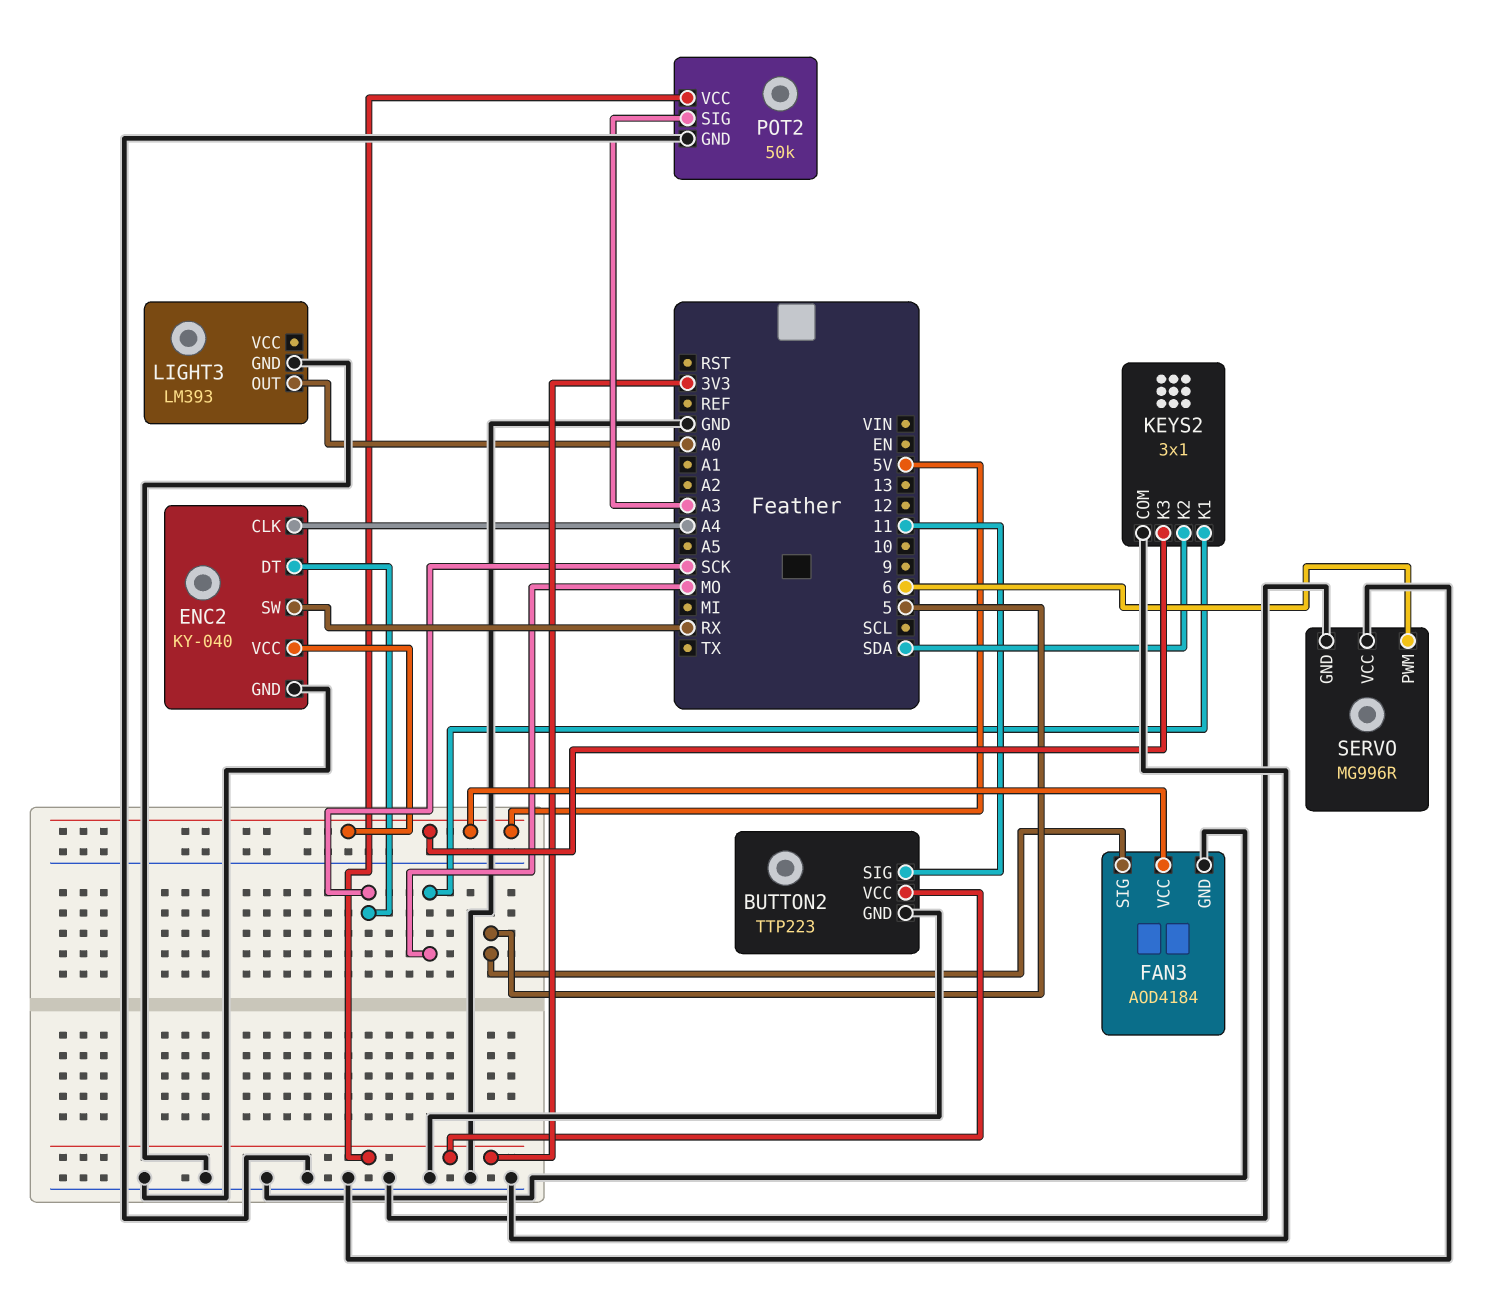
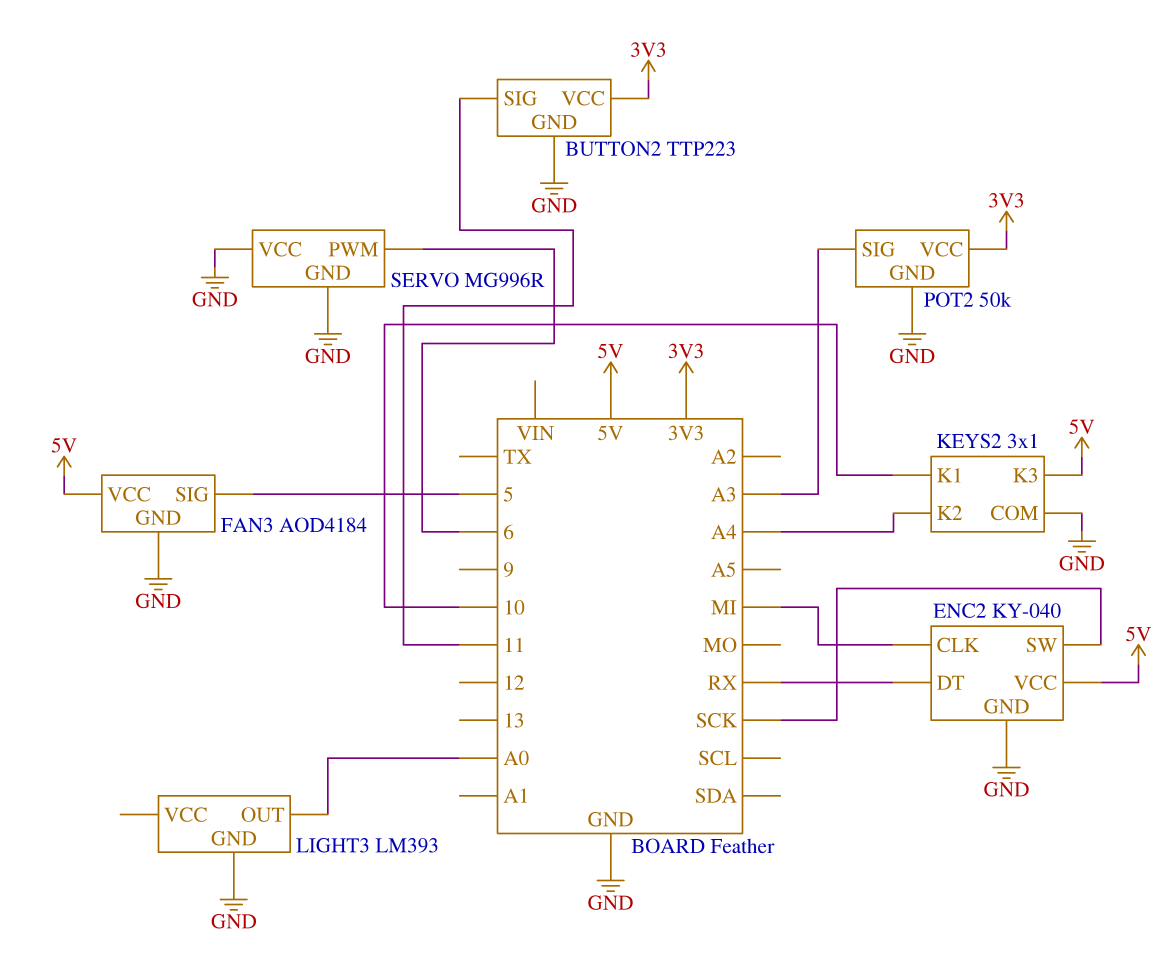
ENC2 pin CLK: A4 -> MI
ENC2 pin DT: SCK -> RX
ENC2 pin SW: RX -> SCK
KEYS2 pin K1: MO -> 10
KEYS2 pin K2: SDA -> A4

